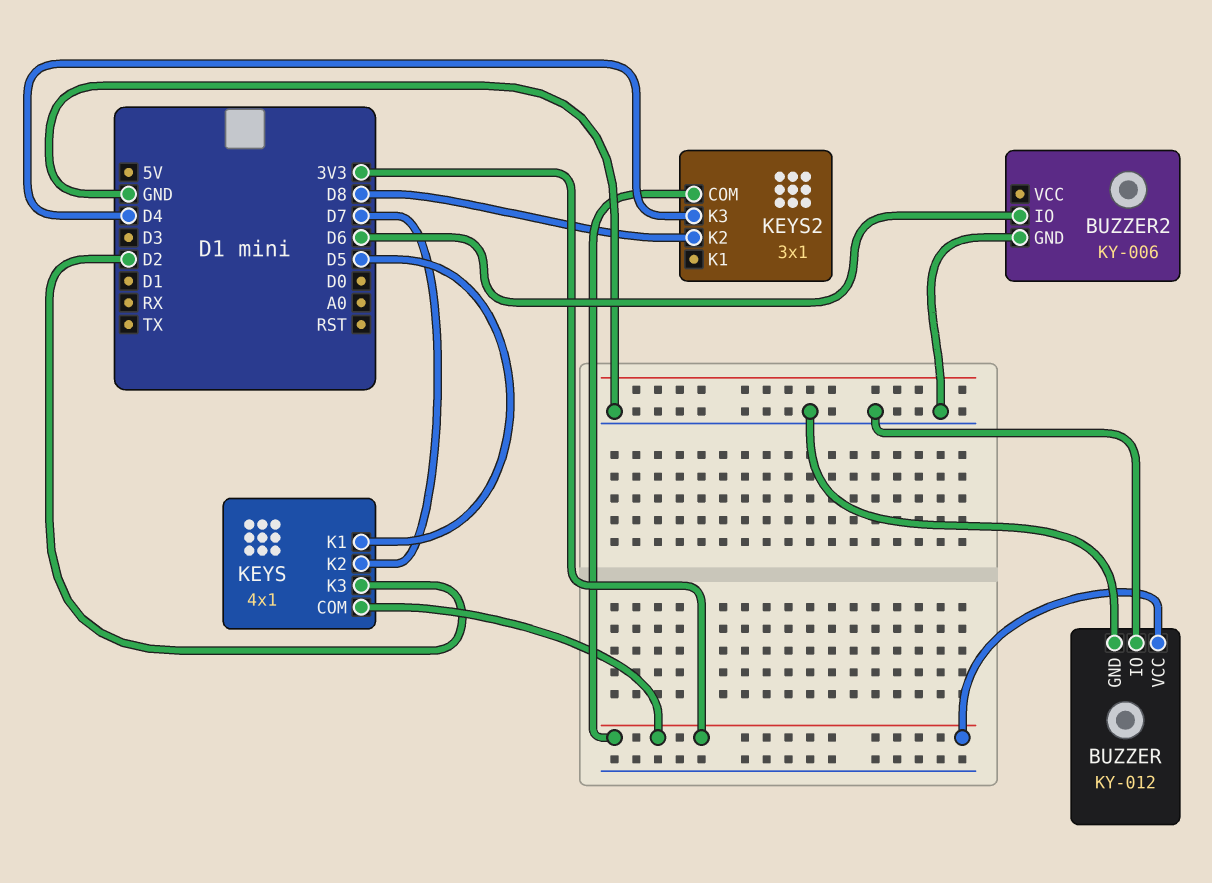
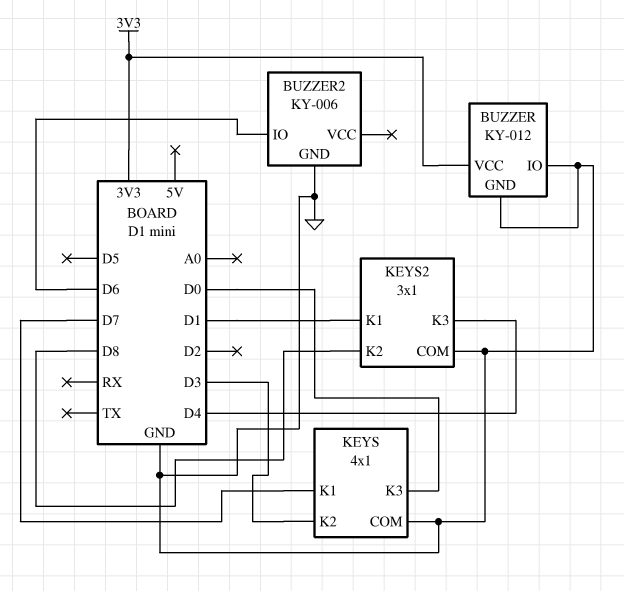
KEYS pin COM: 3V3 -> GND
KEYS pin K1: D5 -> D7
KEYS pin K2: D7 -> D3
KEYS pin K3: D2 -> D0
KEYS2 pin COM: 3V3 -> GND
KEYS2 pin K1: none -> D1

